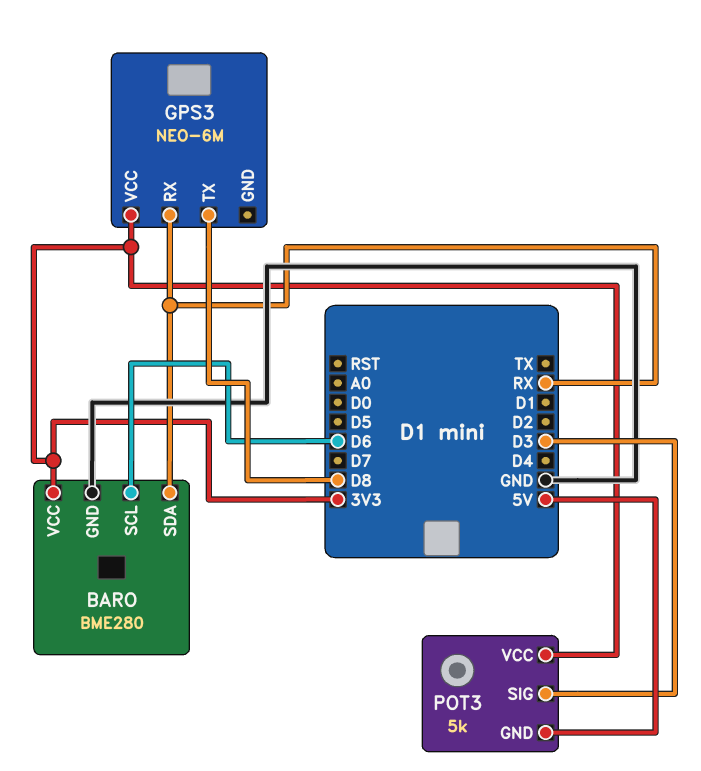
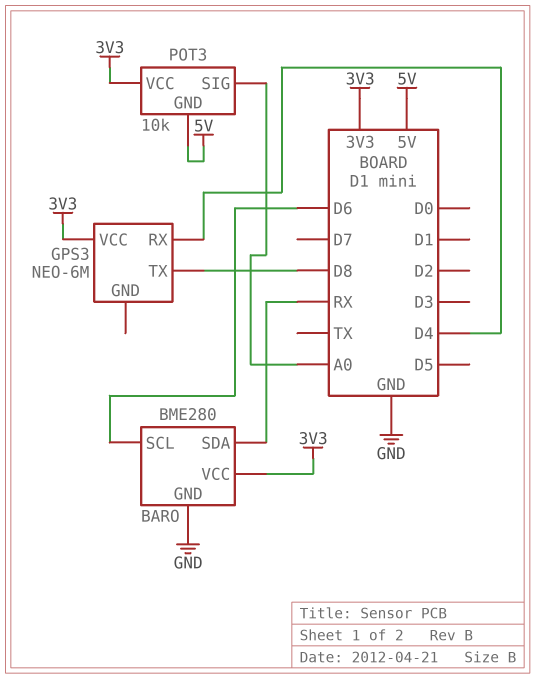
GPS3 pin RX: RX -> D4
POT3: 5k -> 10k
POT3 pin SIG: D3 -> A0

